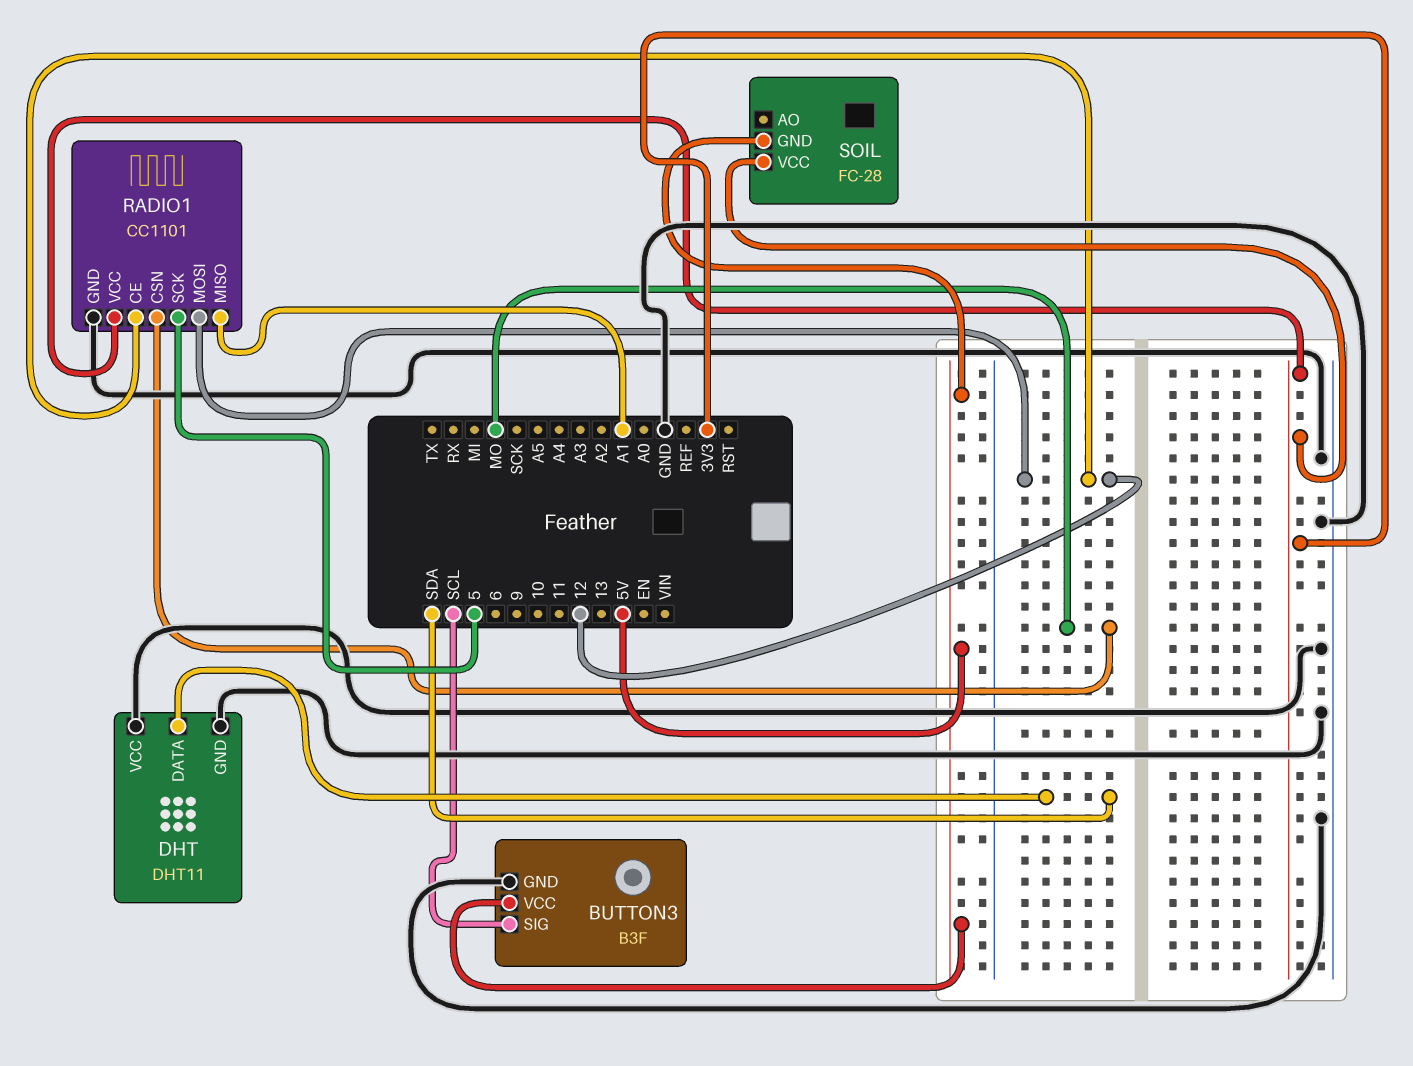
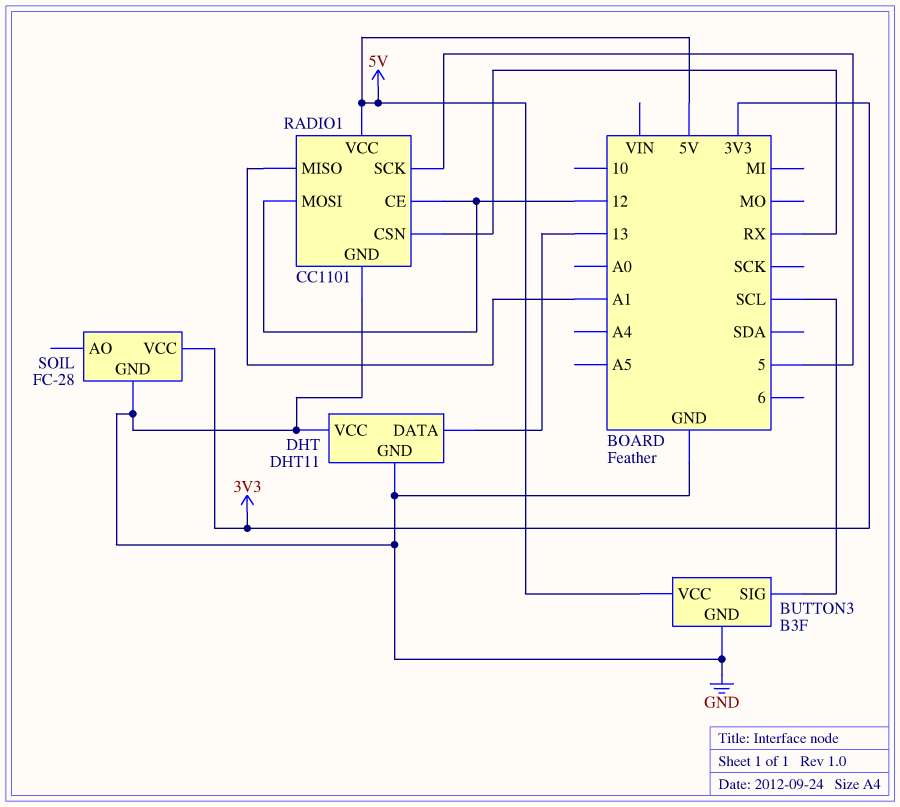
DHT pin DATA: SDA -> 13
RADIO1 pin CSN: MO -> RX
RADIO1 pin VCC: 3V3 -> 5V
SOIL pin GND: 5V -> GND

